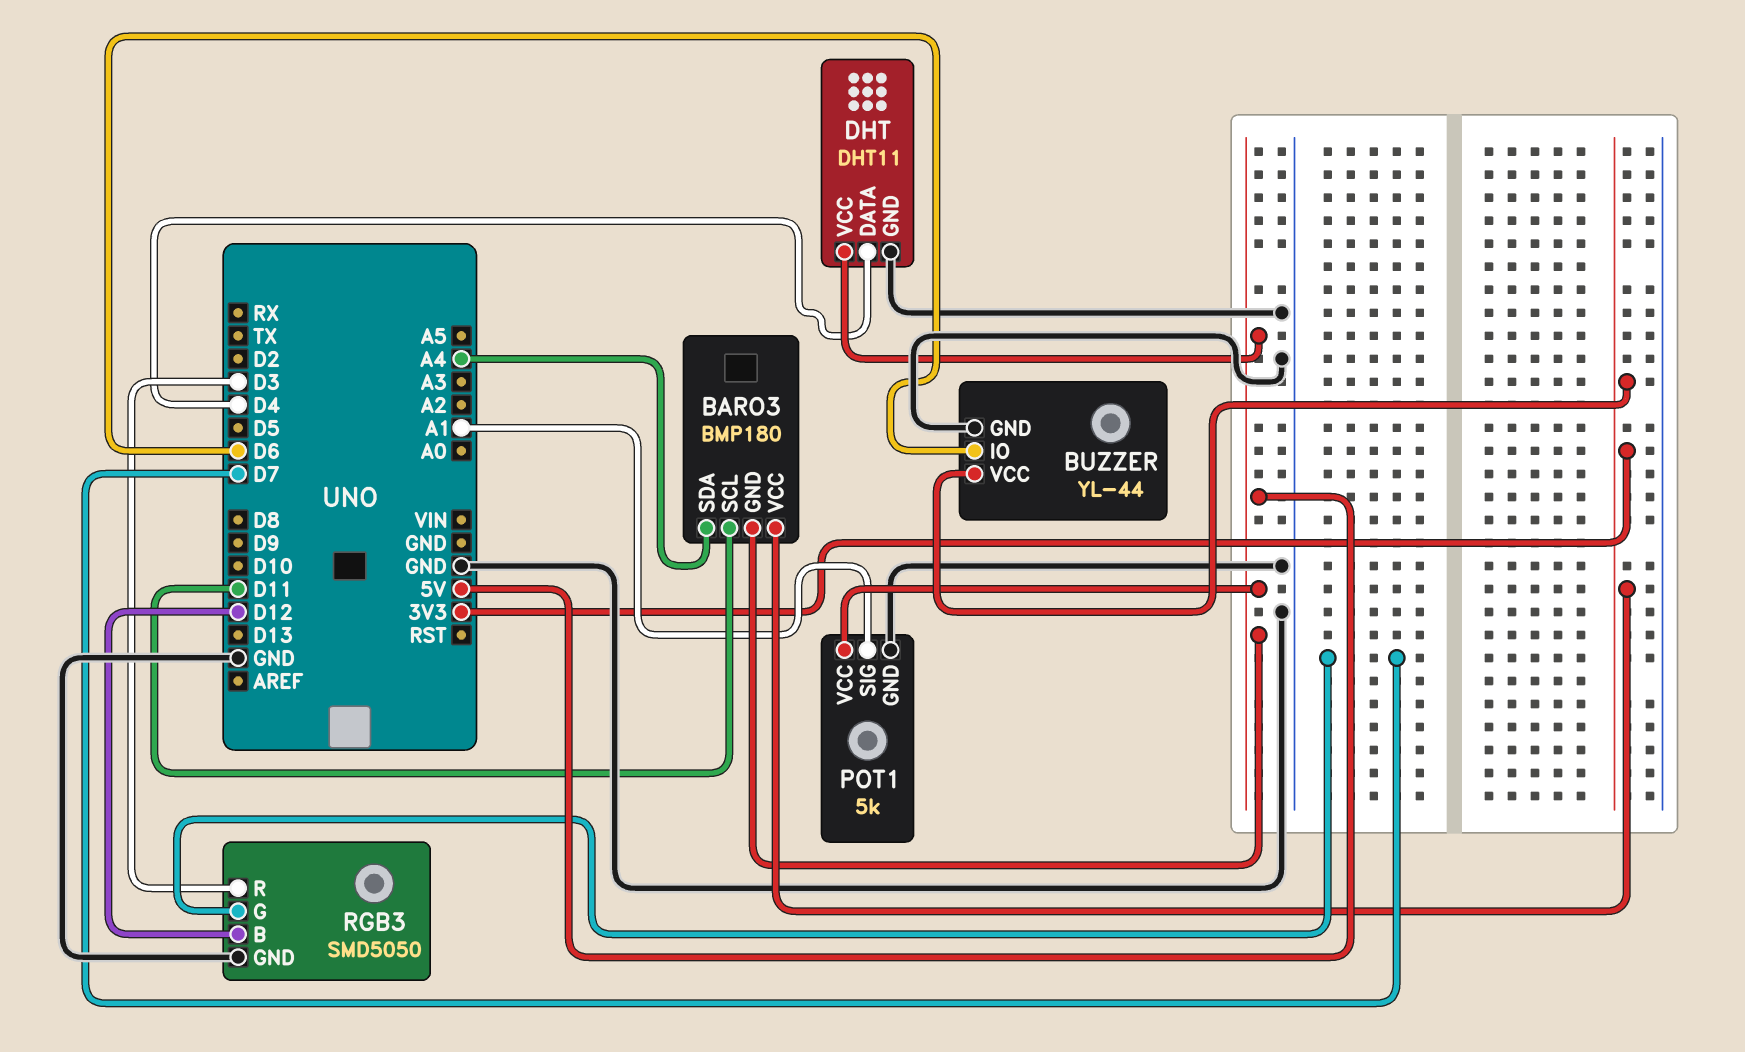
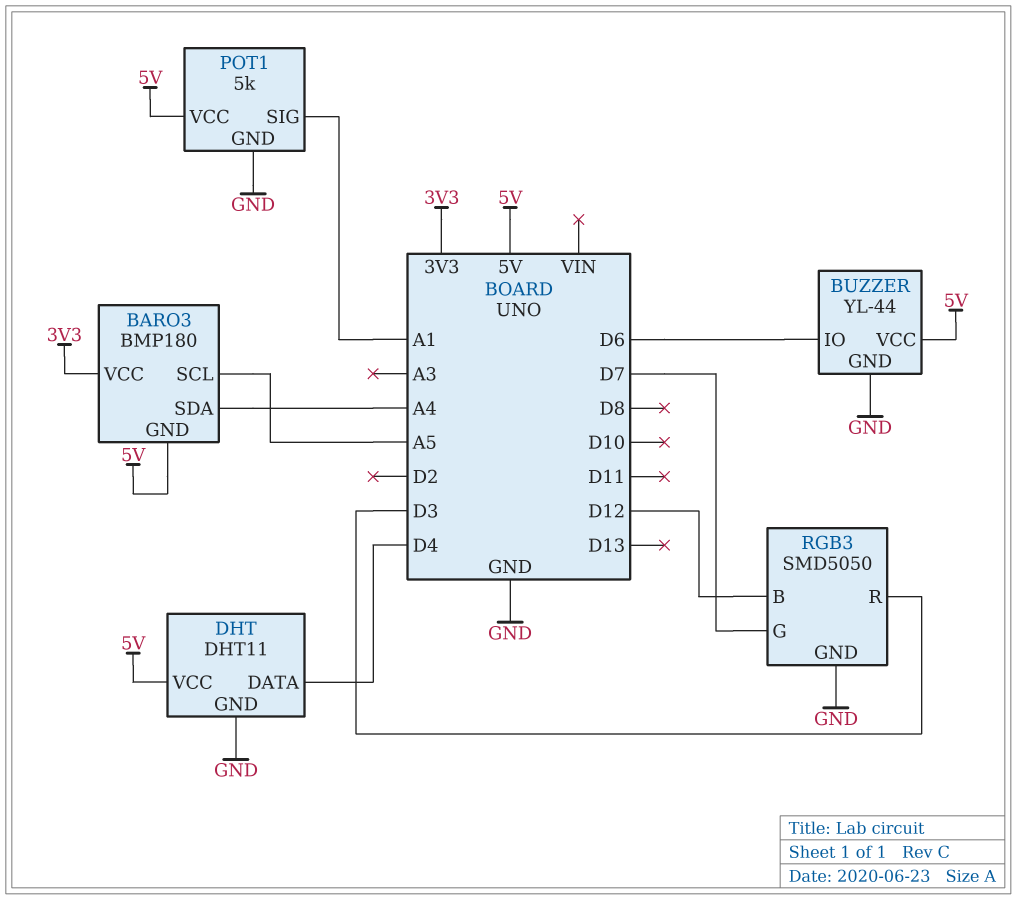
BARO3 pin SCL: D11 -> A5
BUZZER pin VCC: 3V3 -> 5V

